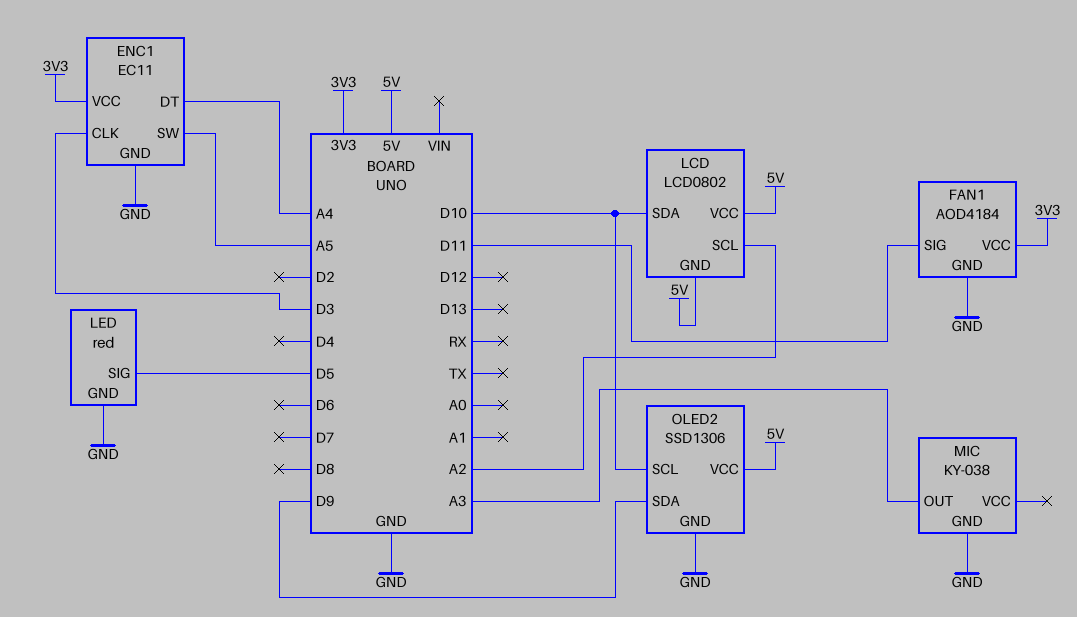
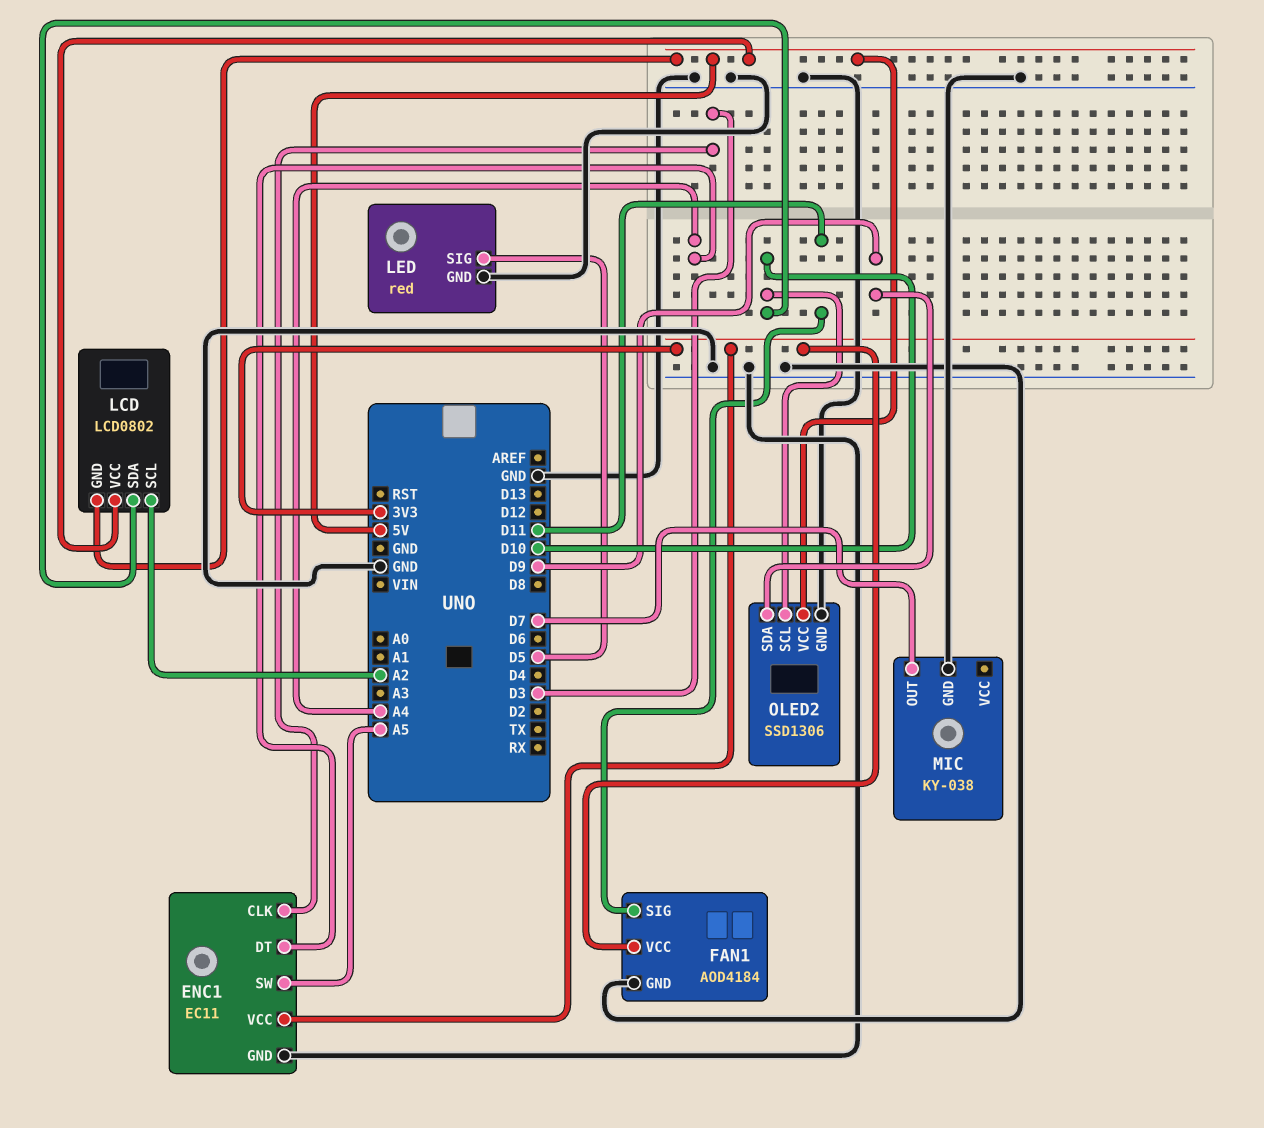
MIC pin OUT: A3 -> D7

